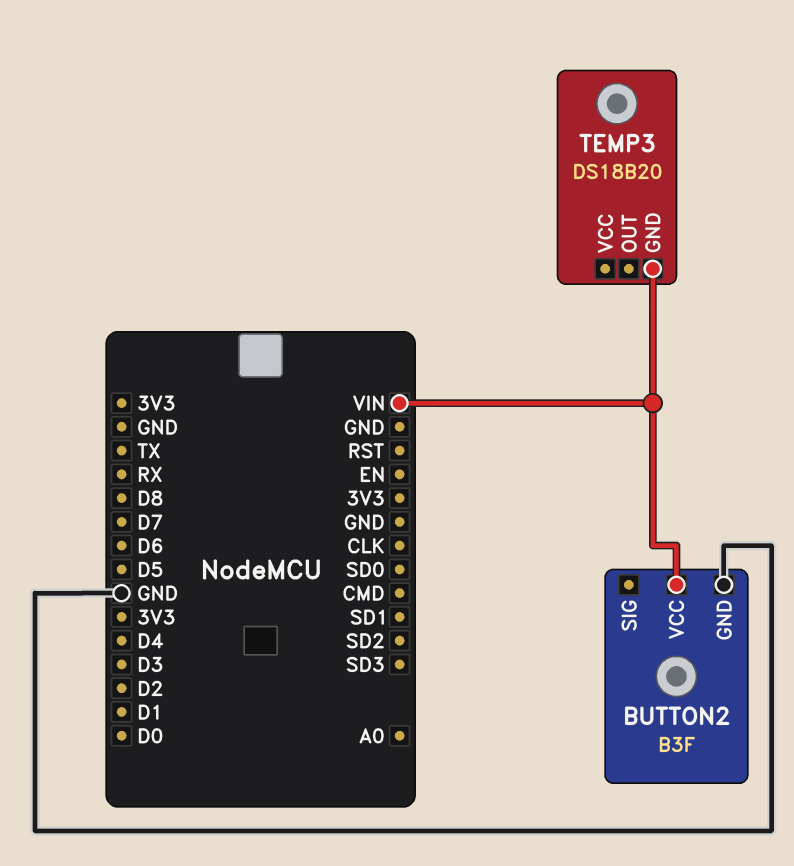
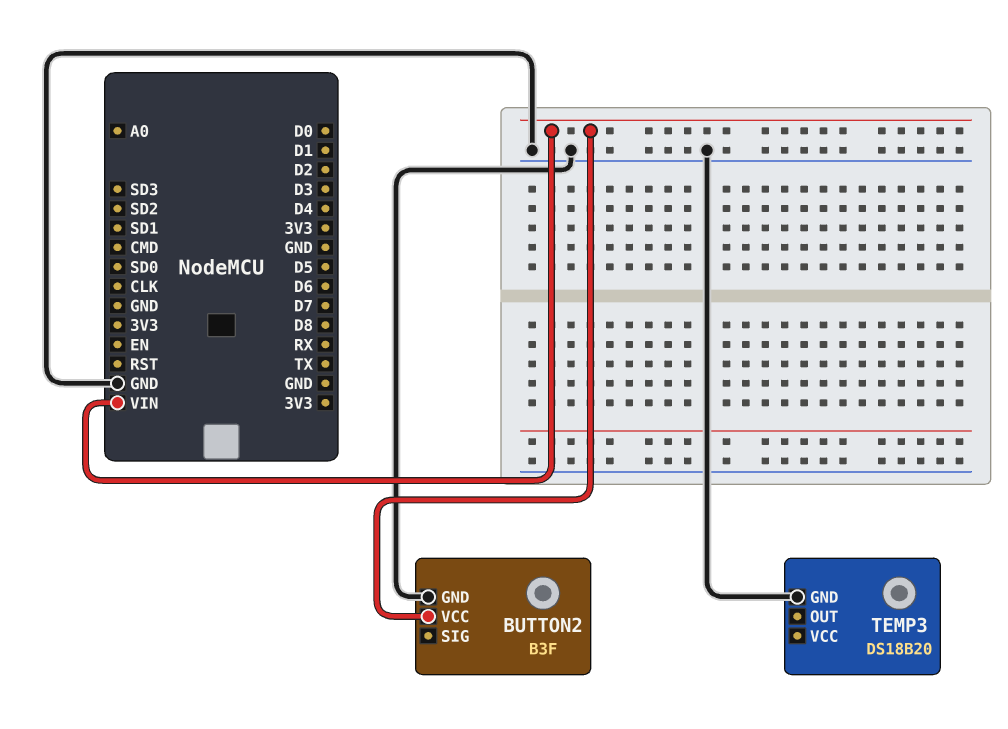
TEMP3 pin GND: VIN -> GND

